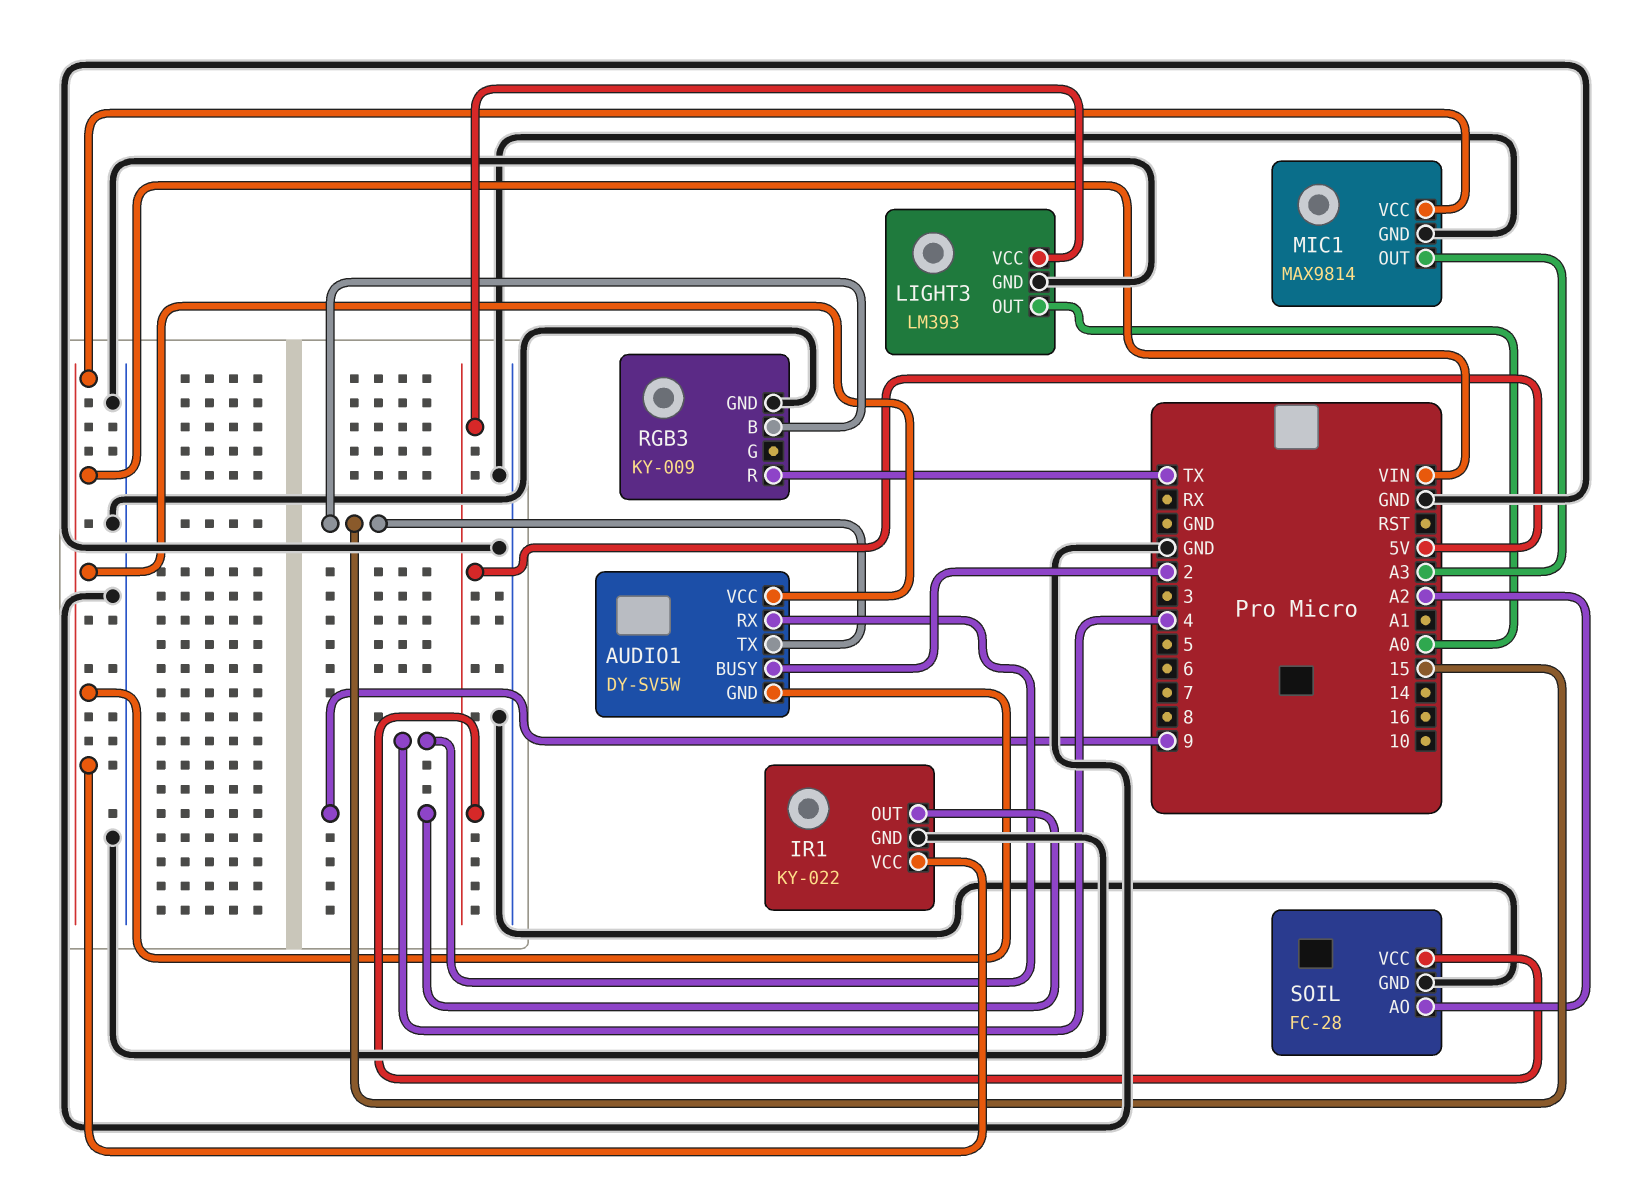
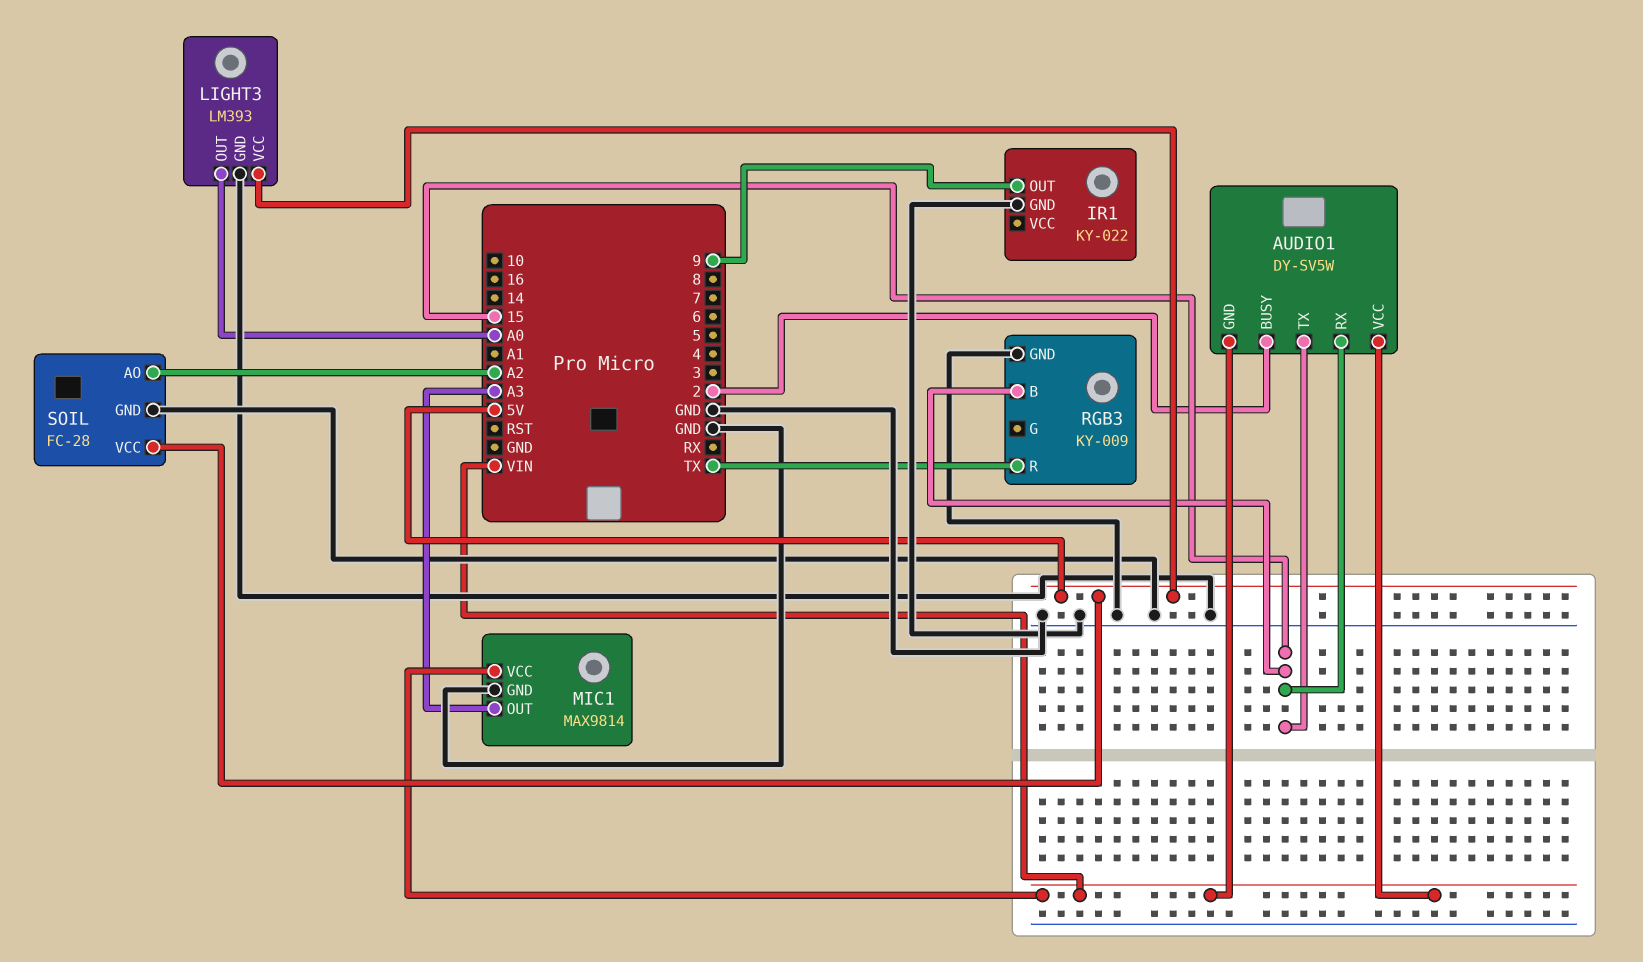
AUDIO1 pin RX: 4 -> 15
IR1 pin VCC: VIN -> none

